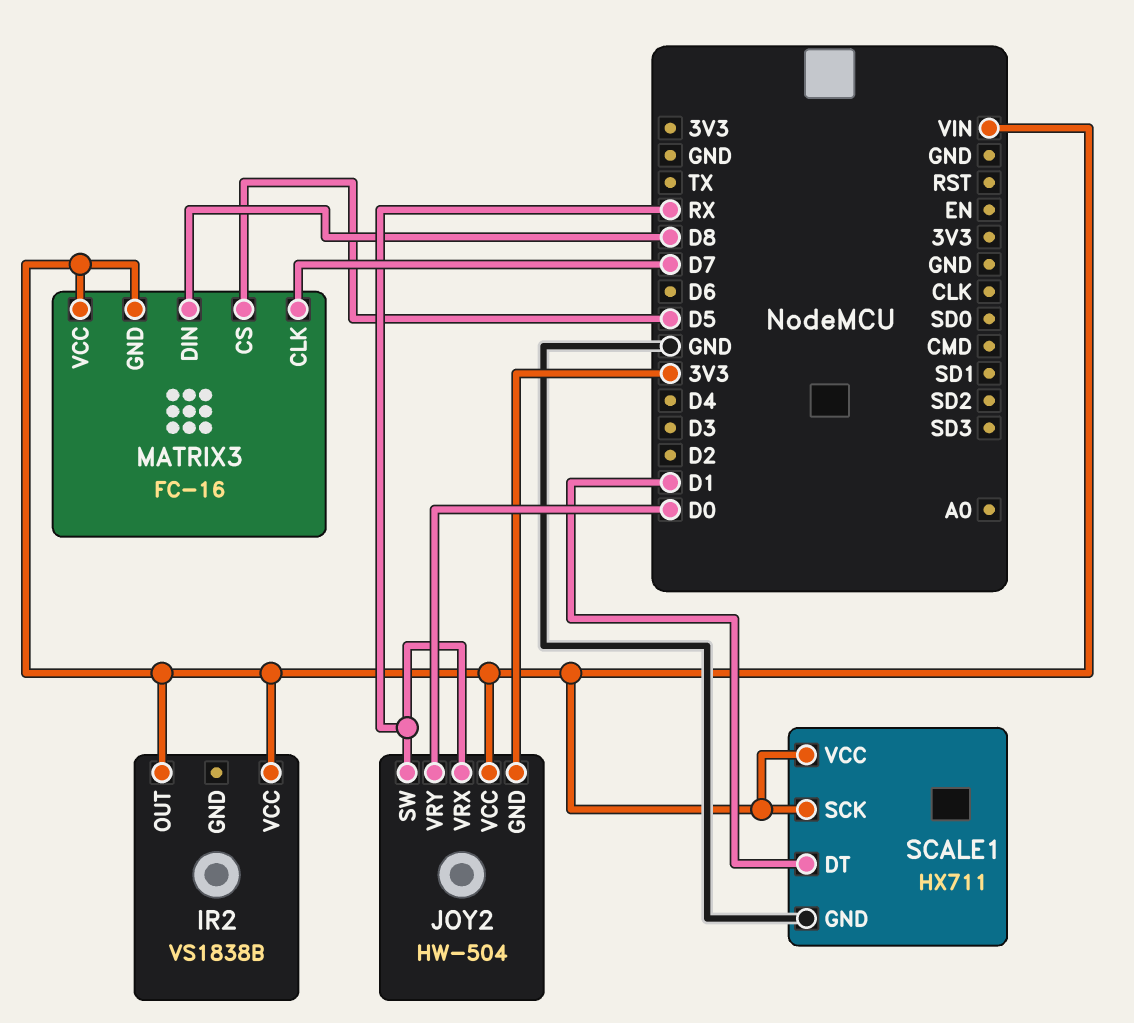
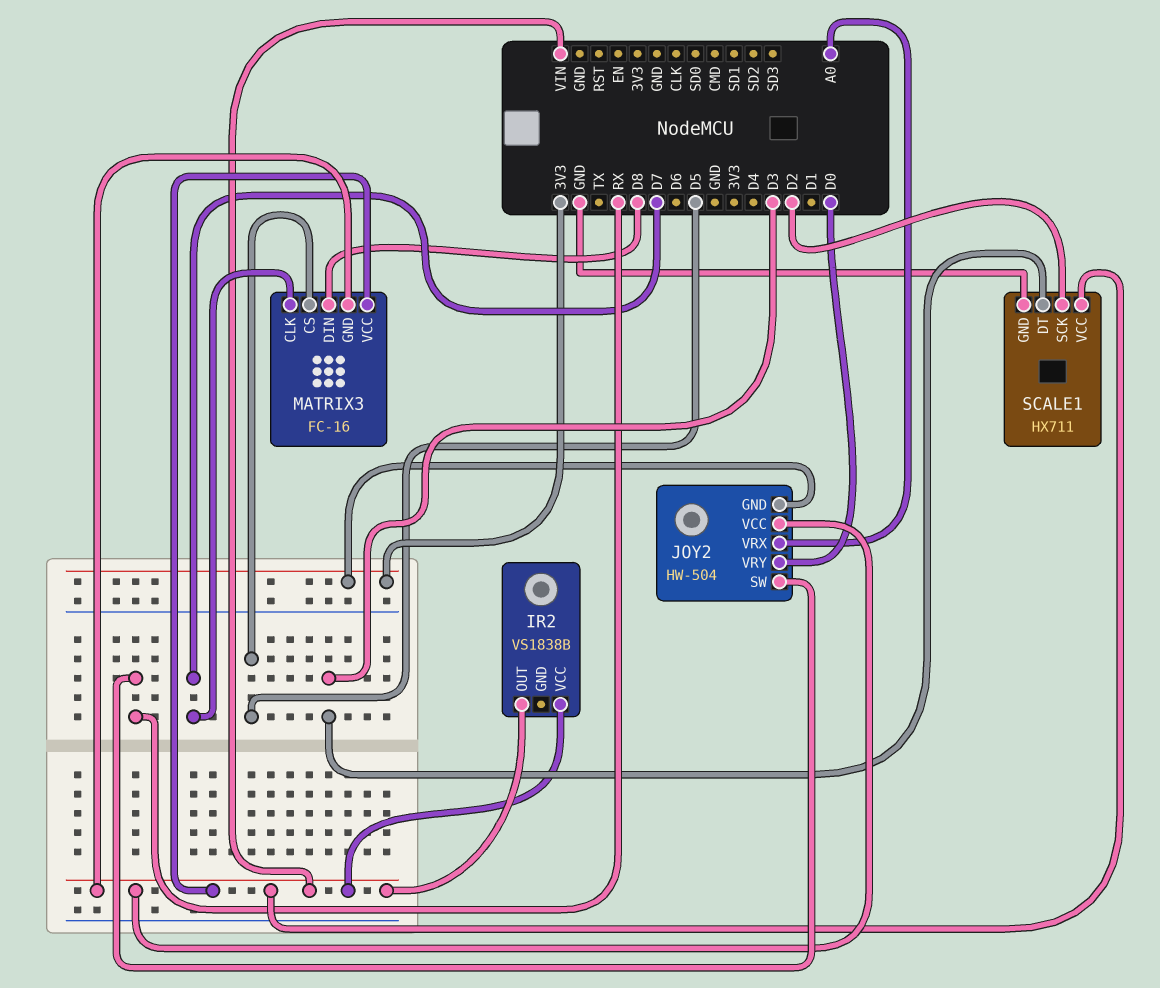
JOY2 pin VRX: RX -> A0
SCALE1 pin DT: D1 -> D3
SCALE1 pin SCK: VIN -> D2

